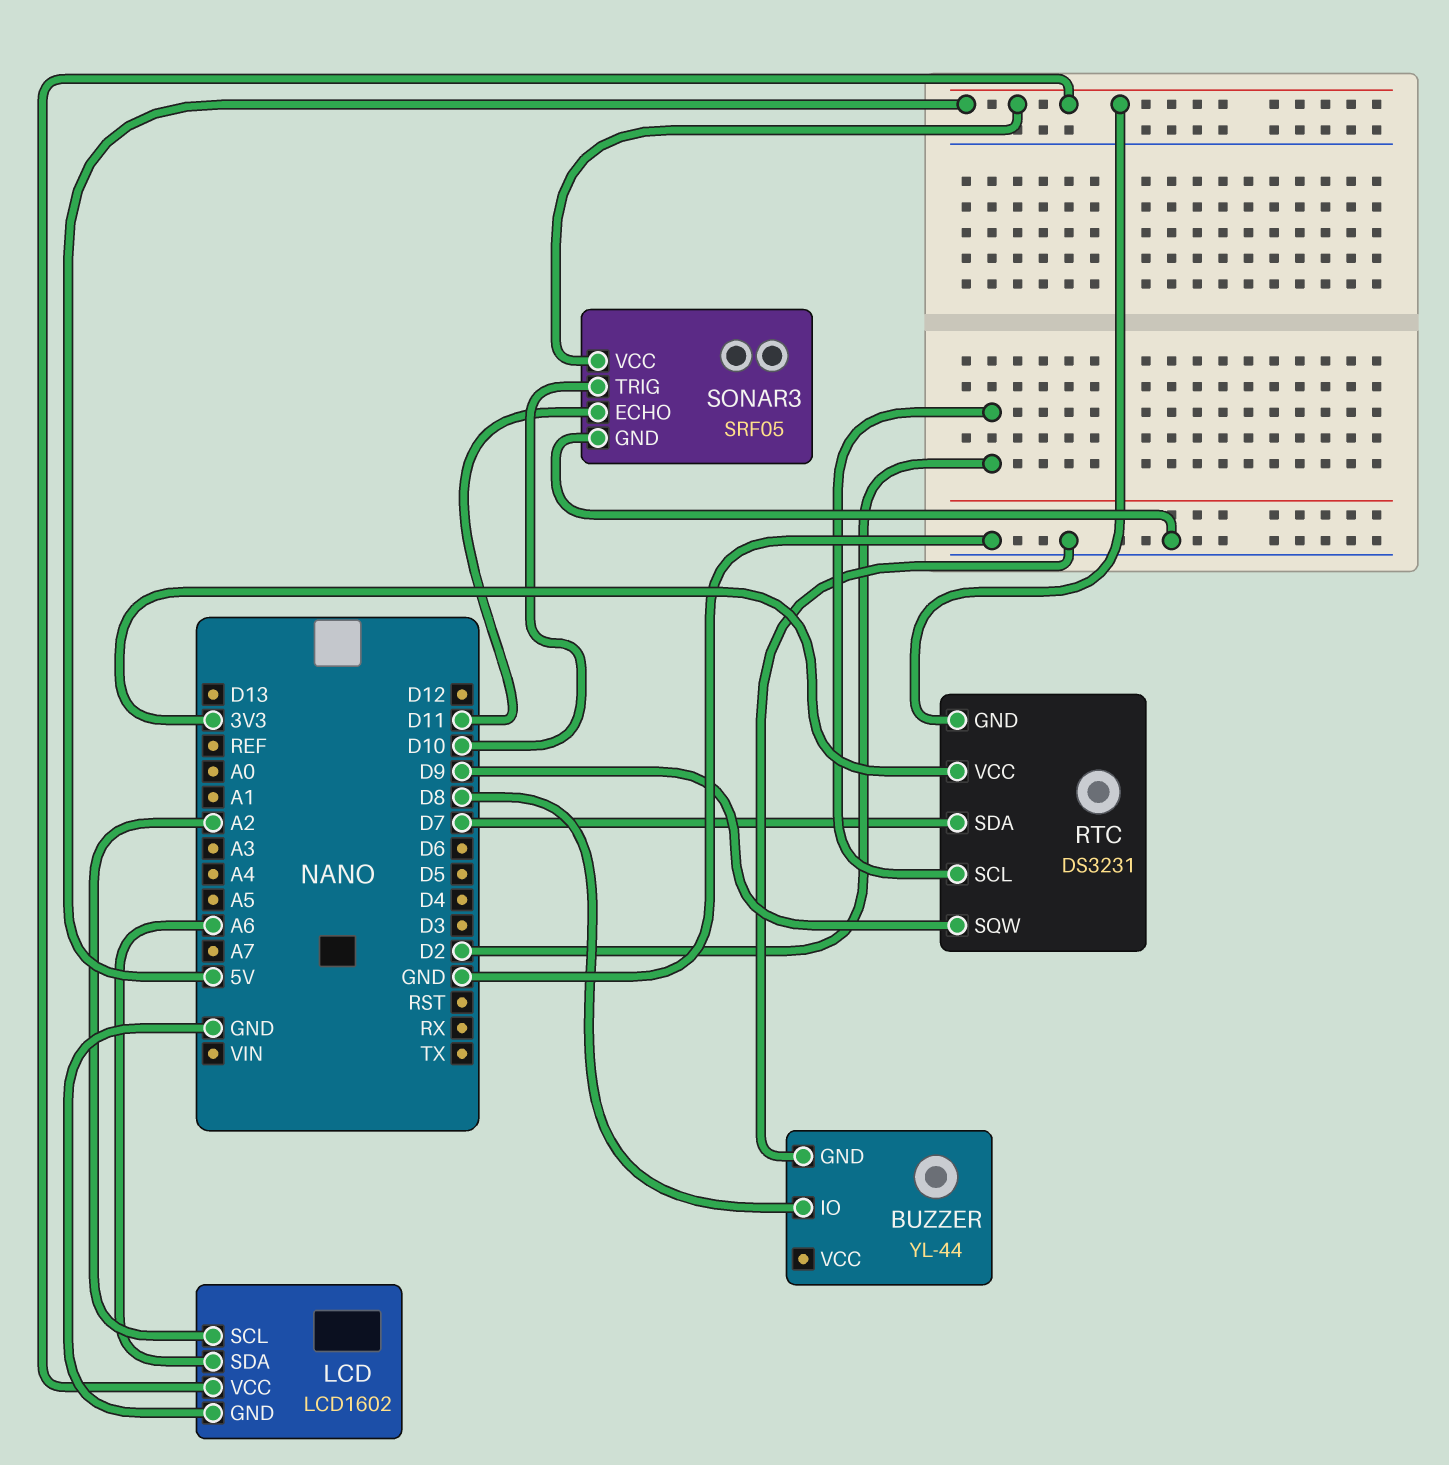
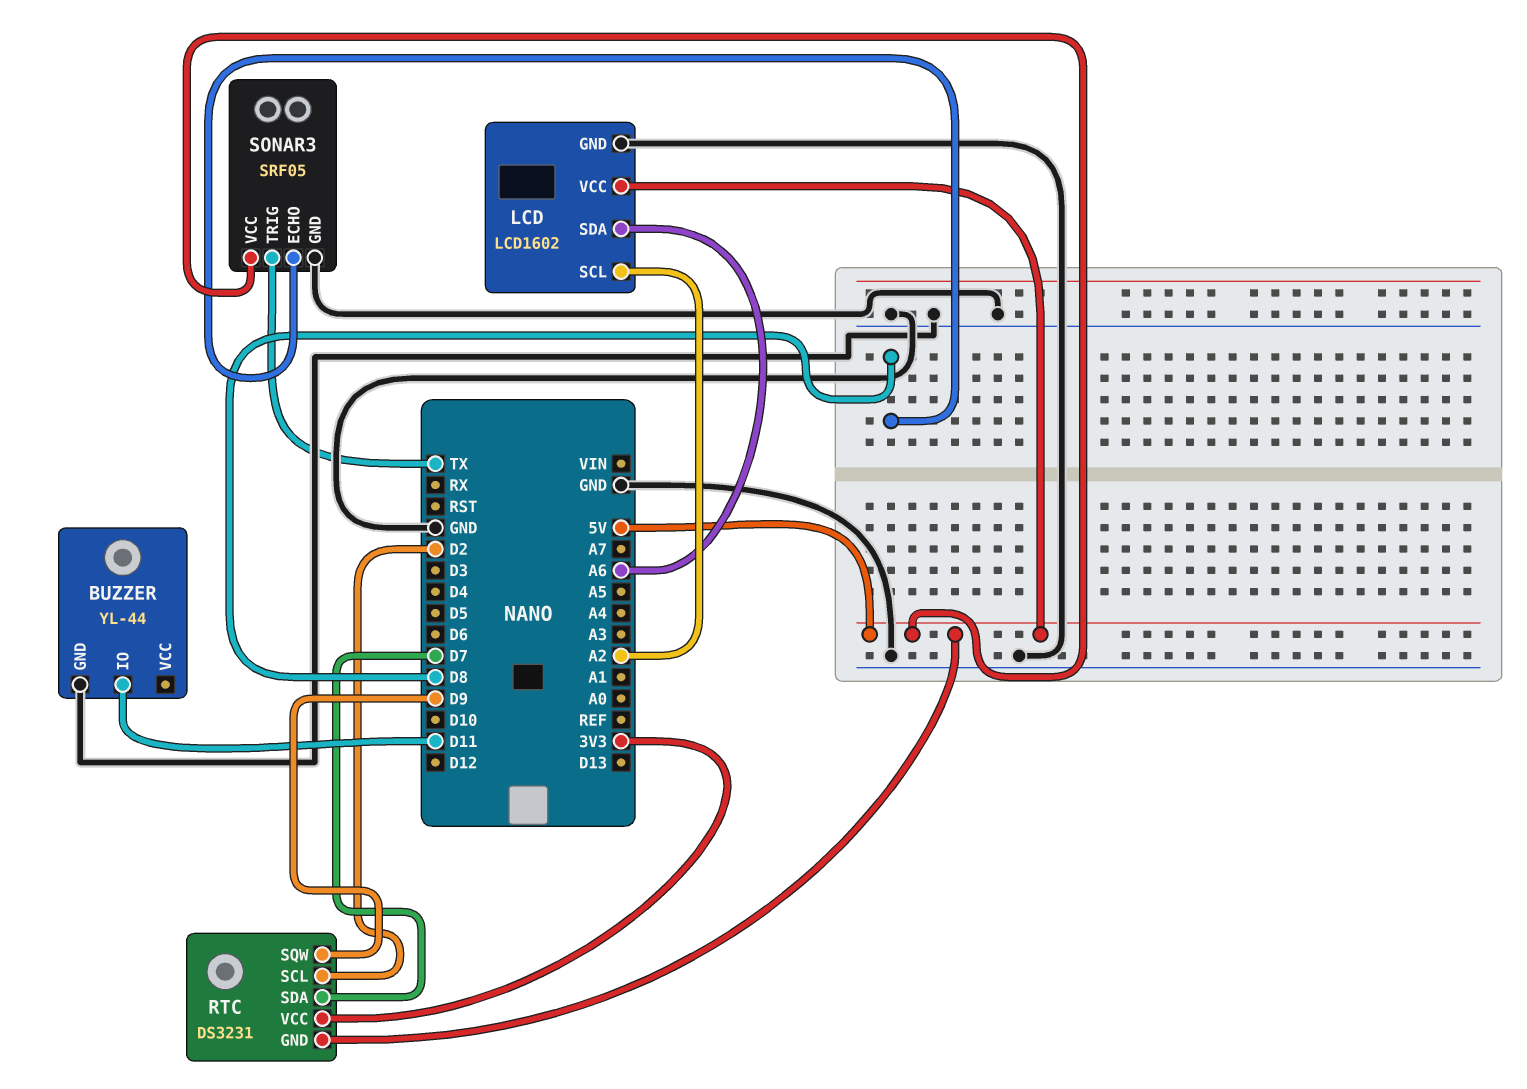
BUZZER pin IO: D8 -> D11
SONAR3 pin ECHO: D11 -> D8
SONAR3 pin TRIG: D10 -> TX

